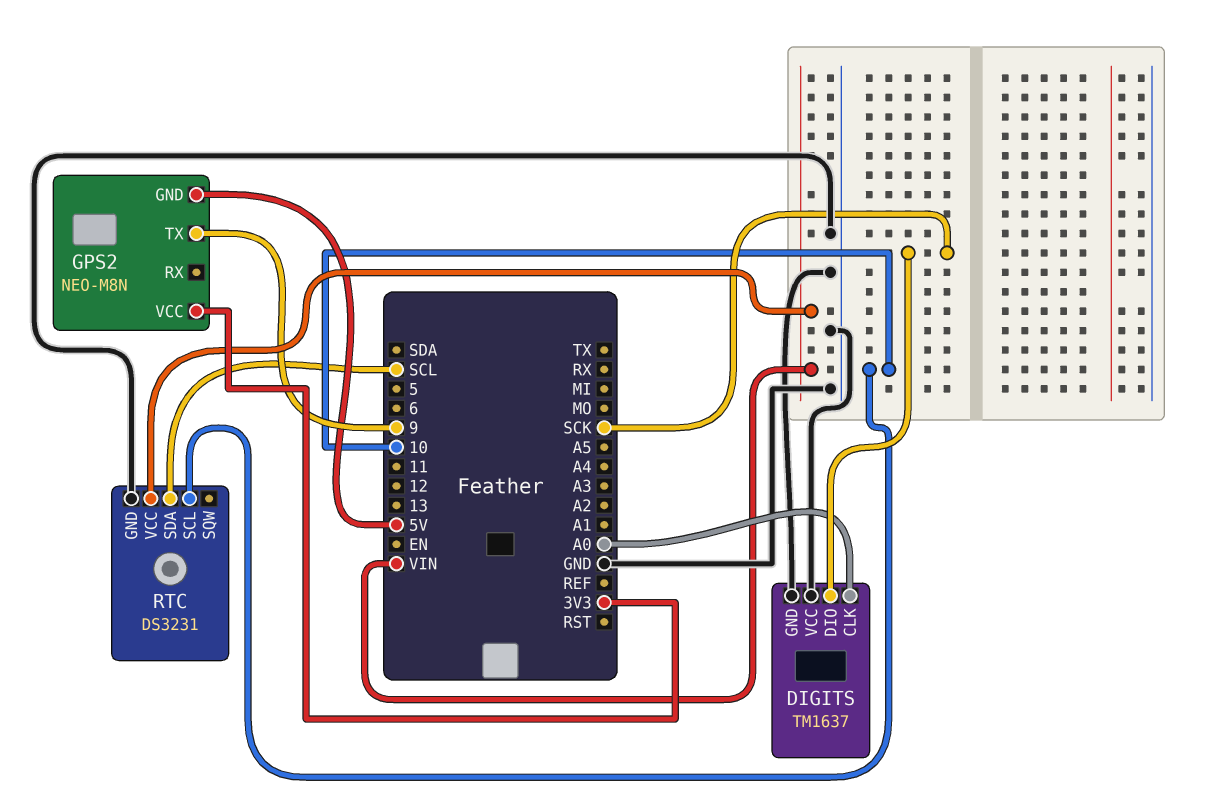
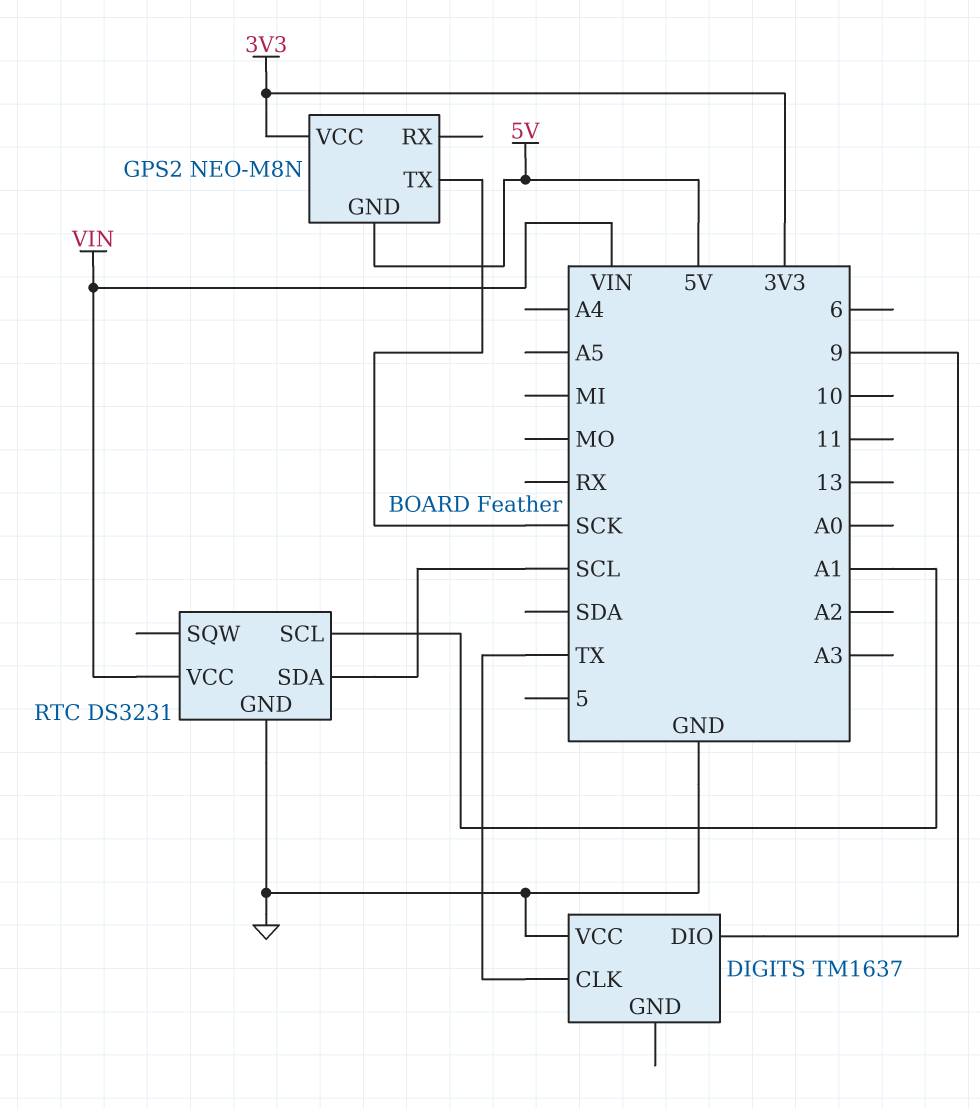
DIGITS pin CLK: A0 -> TX
DIGITS pin DIO: SCK -> 9
DIGITS pin GND: GND -> none
GPS2 pin TX: 9 -> SCK
RTC pin SCL: 10 -> A1

